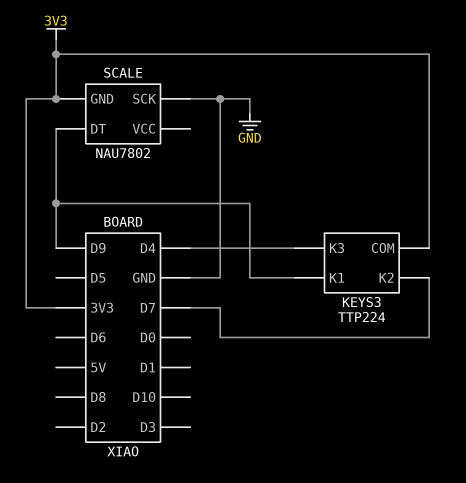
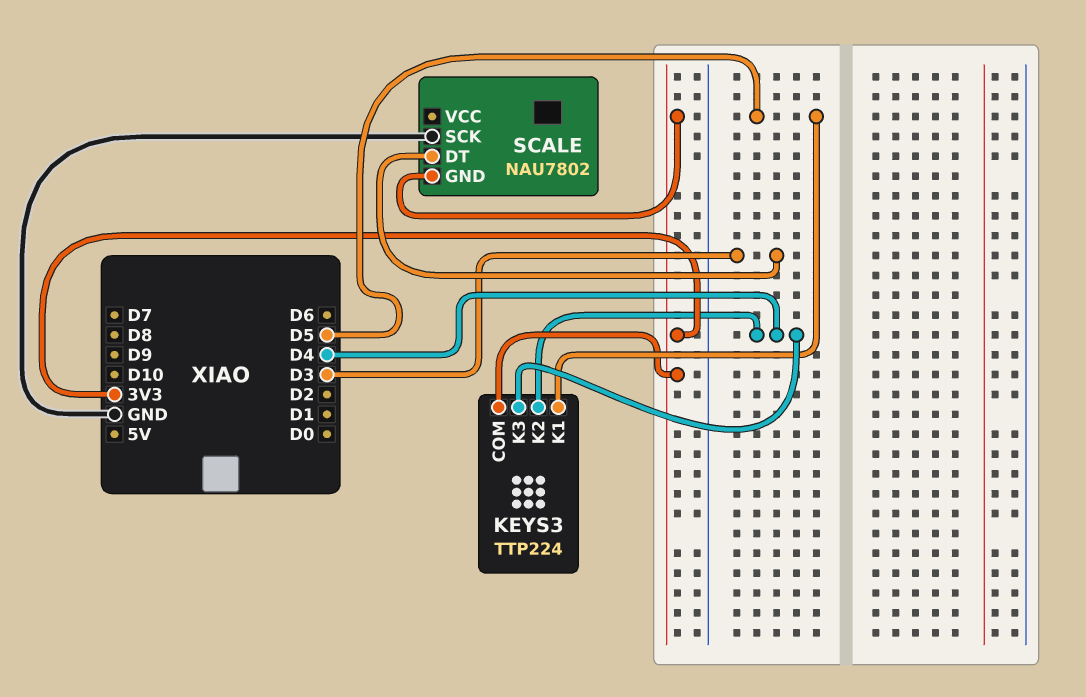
KEYS3 pin K1: D9 -> D5
KEYS3 pin K2: D7 -> D4
SCALE pin DT: D9 -> D3

